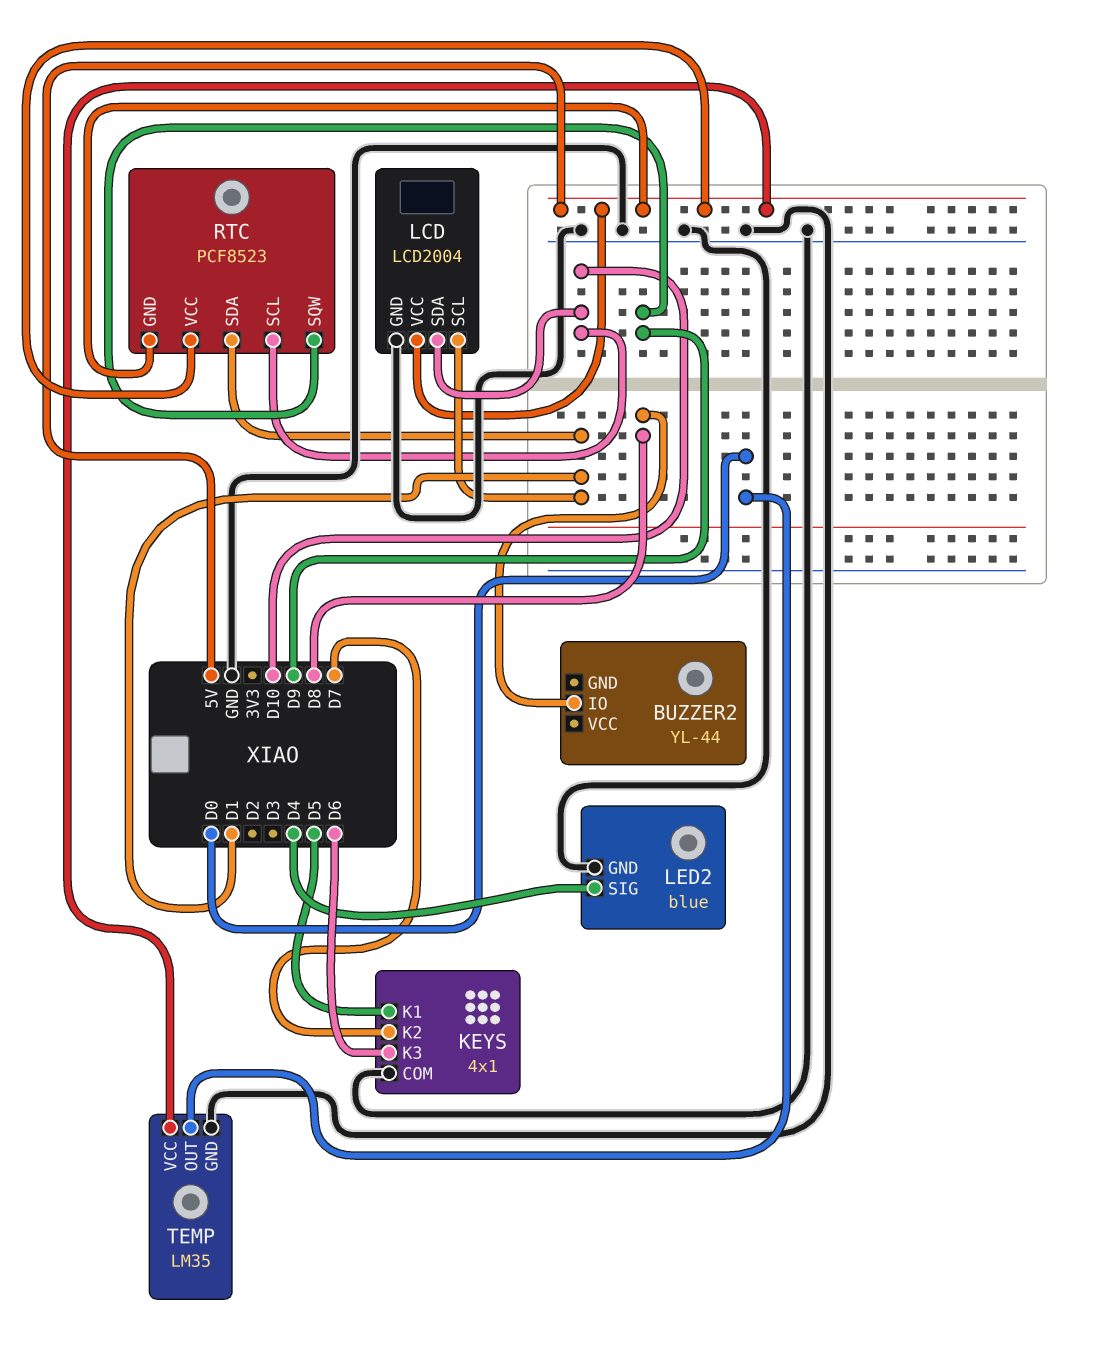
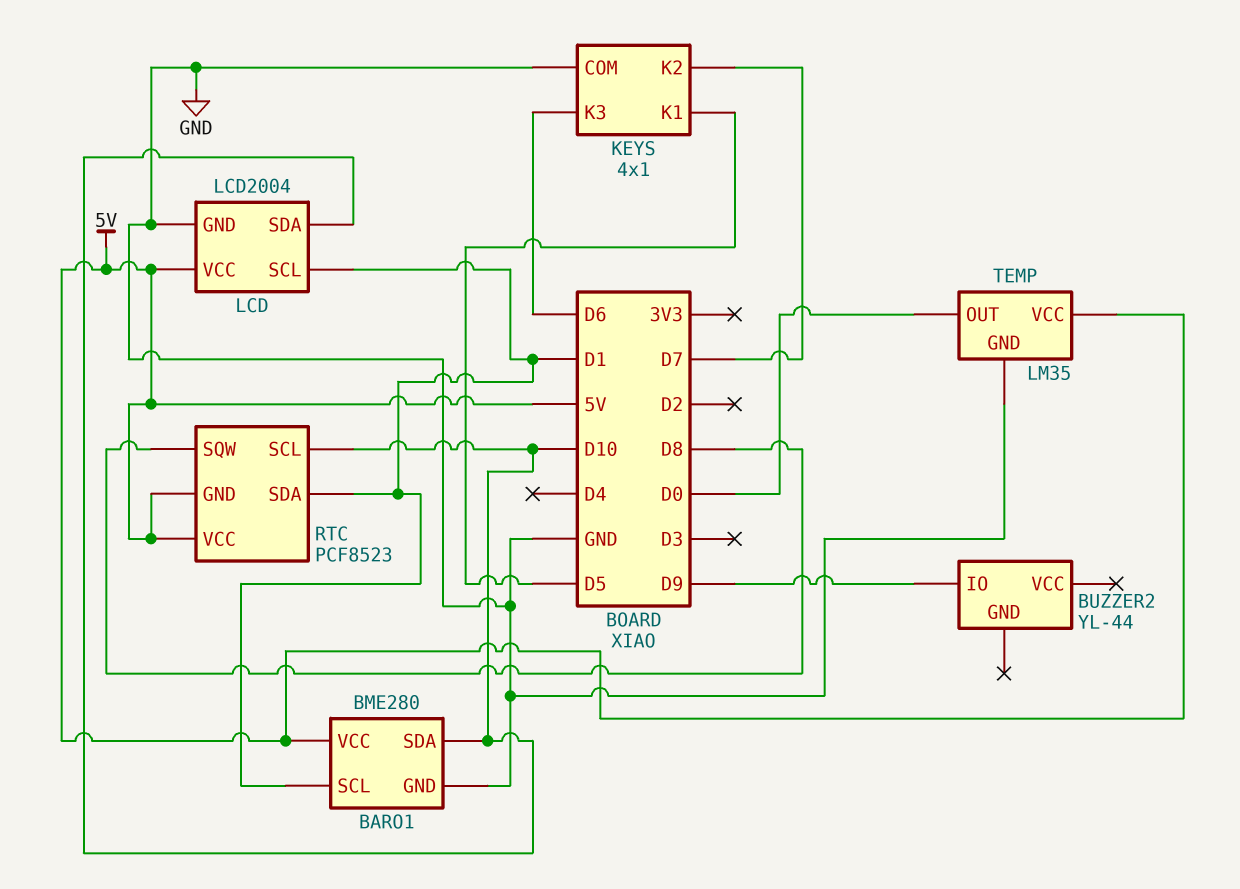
BARO1: none -> BME280
BARO1 pin GND: none -> GND
BARO1 pin SCL: none -> D1
BARO1 pin SDA: none -> D10
BARO1 pin VCC: none -> 5V
BUZZER2 pin IO: D8 -> D9
LED2: blue -> none
LED2 pin GND: GND -> none
LED2 pin SIG: D4 -> none
RTC pin SQW: D9 -> D8

